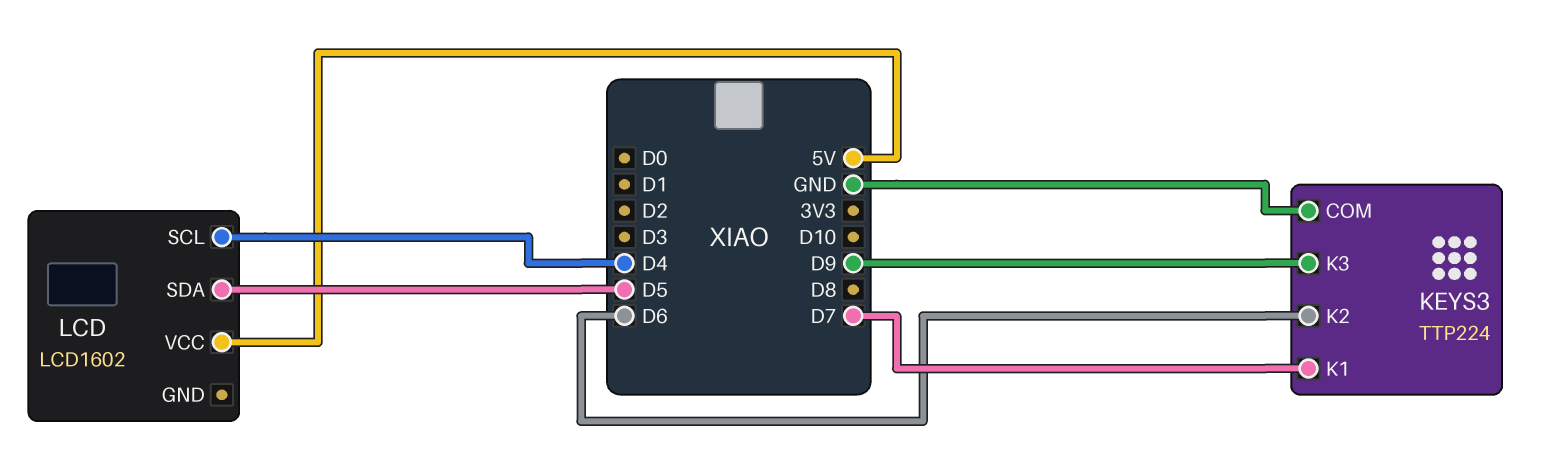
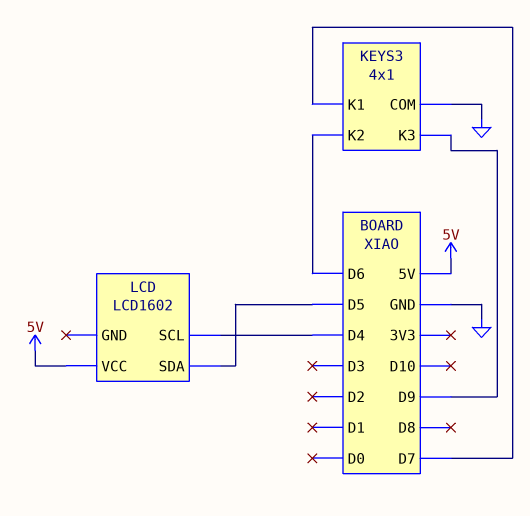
KEYS3: TTP224 -> 4x1

